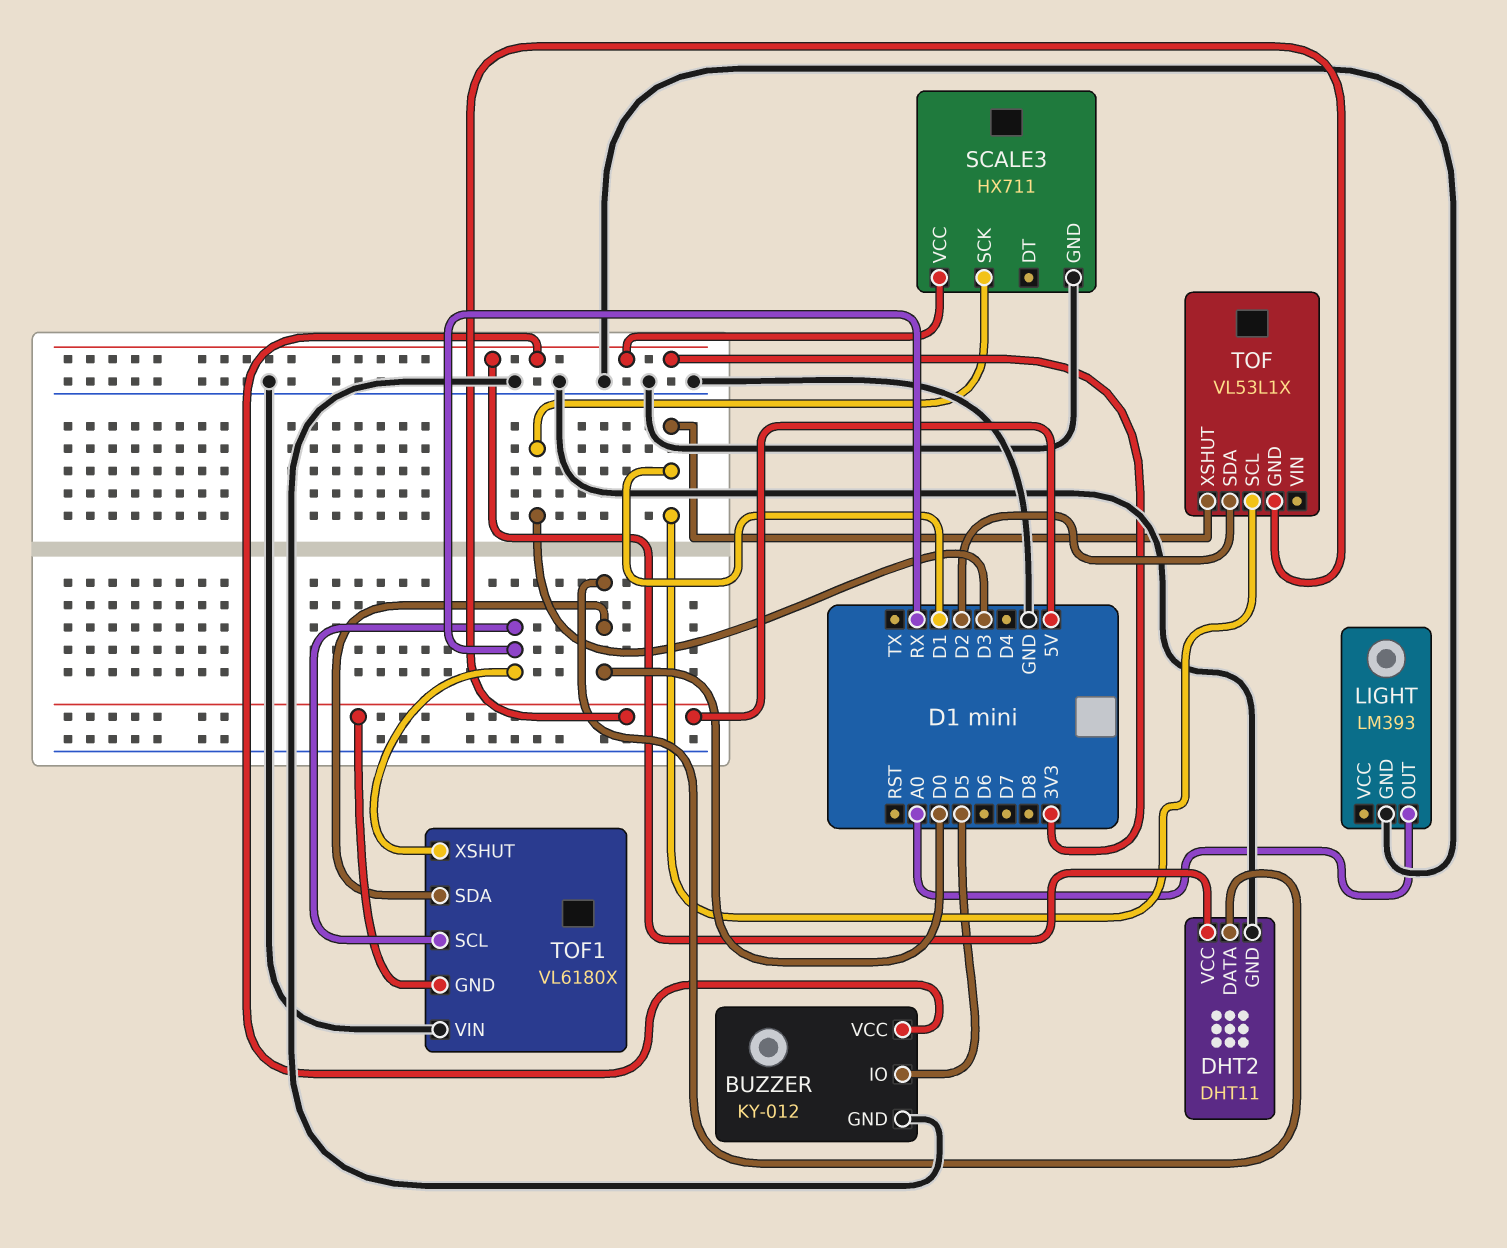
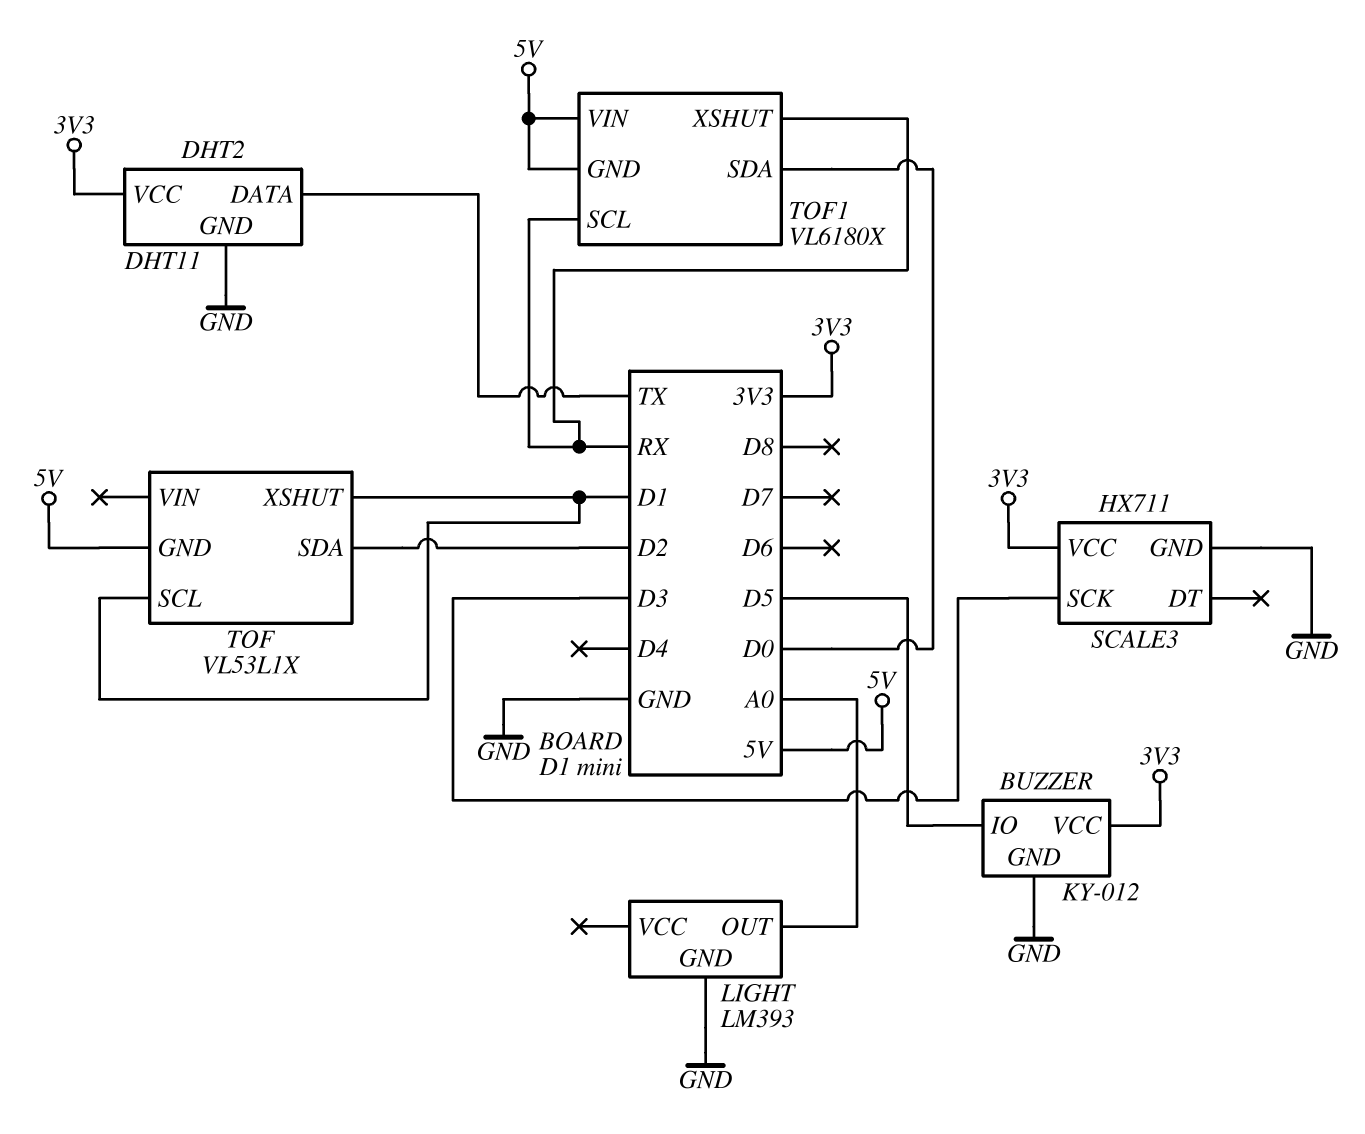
DHT2 pin DATA: D0 -> TX
TOF1 pin VIN: GND -> 5V

